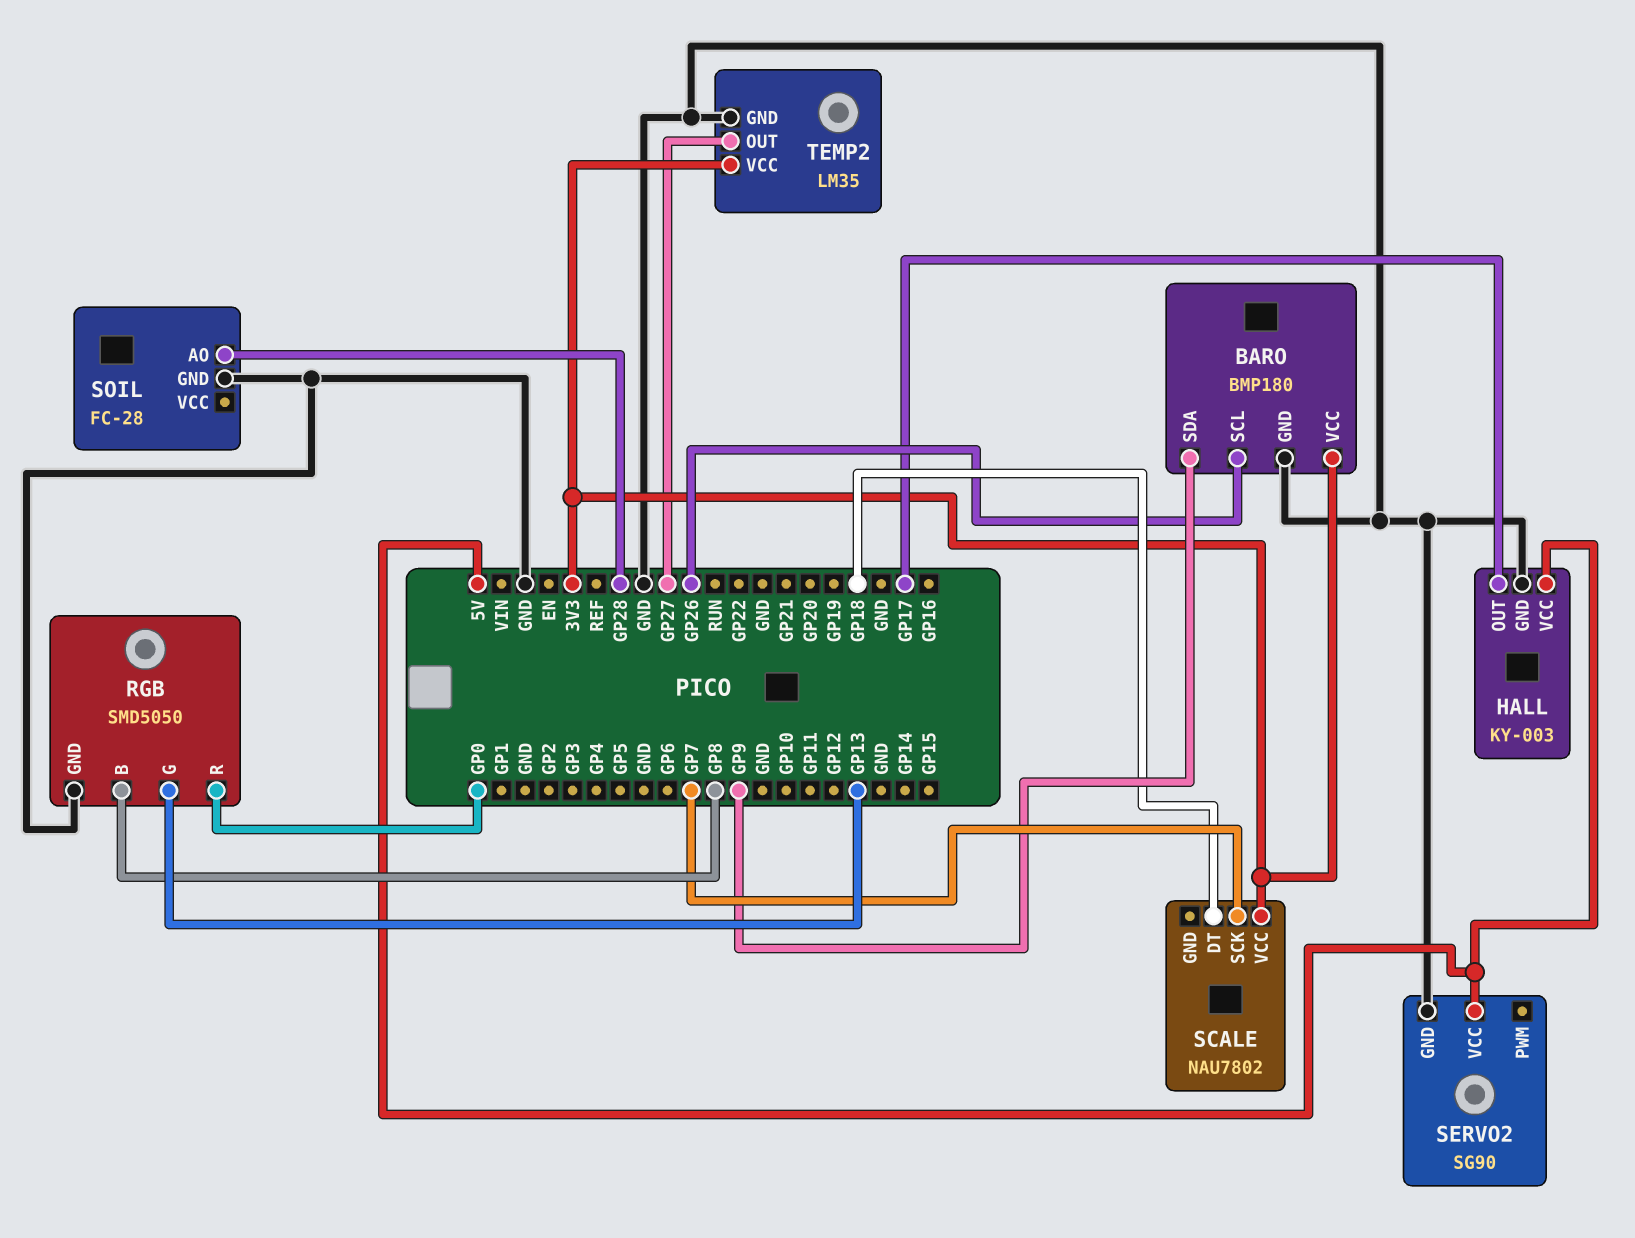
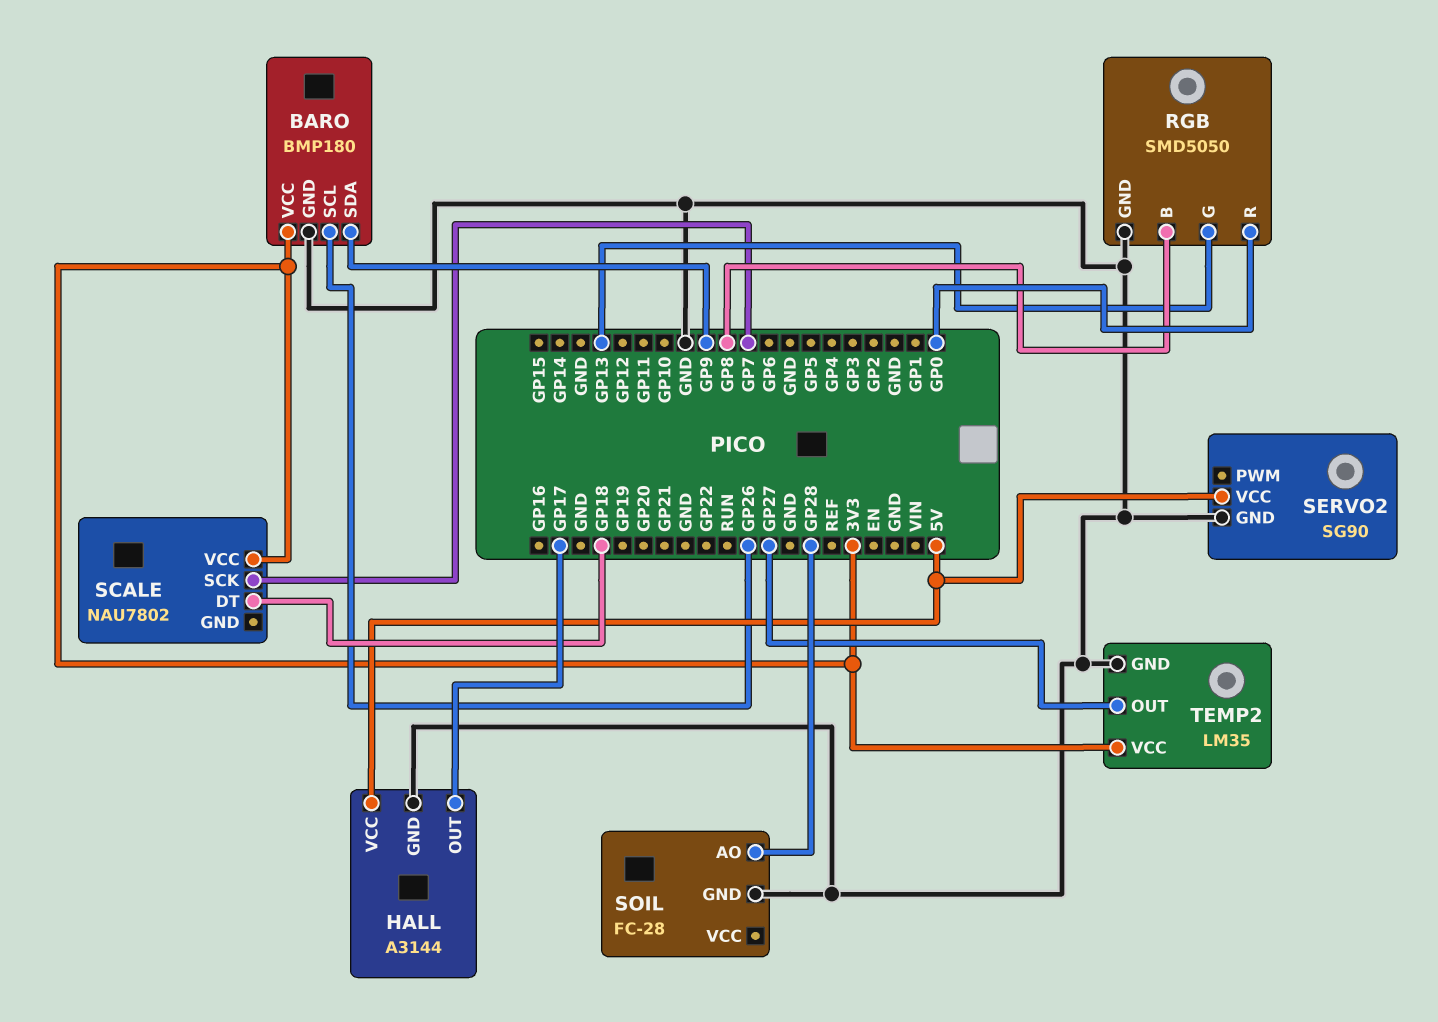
HALL: KY-003 -> A3144

